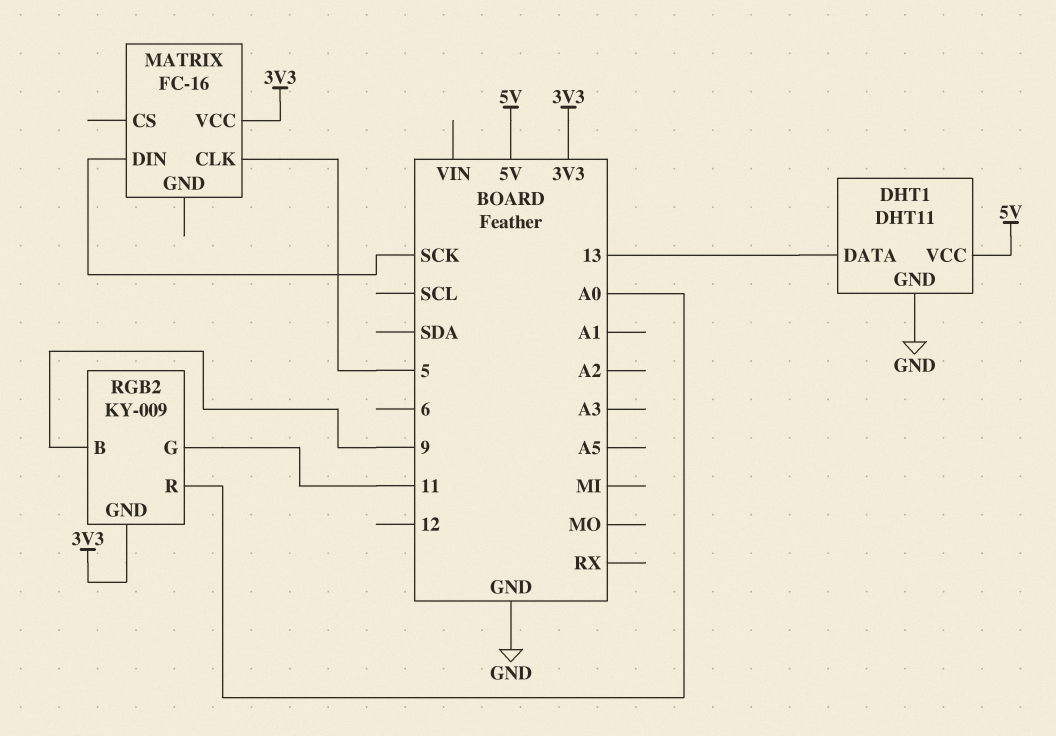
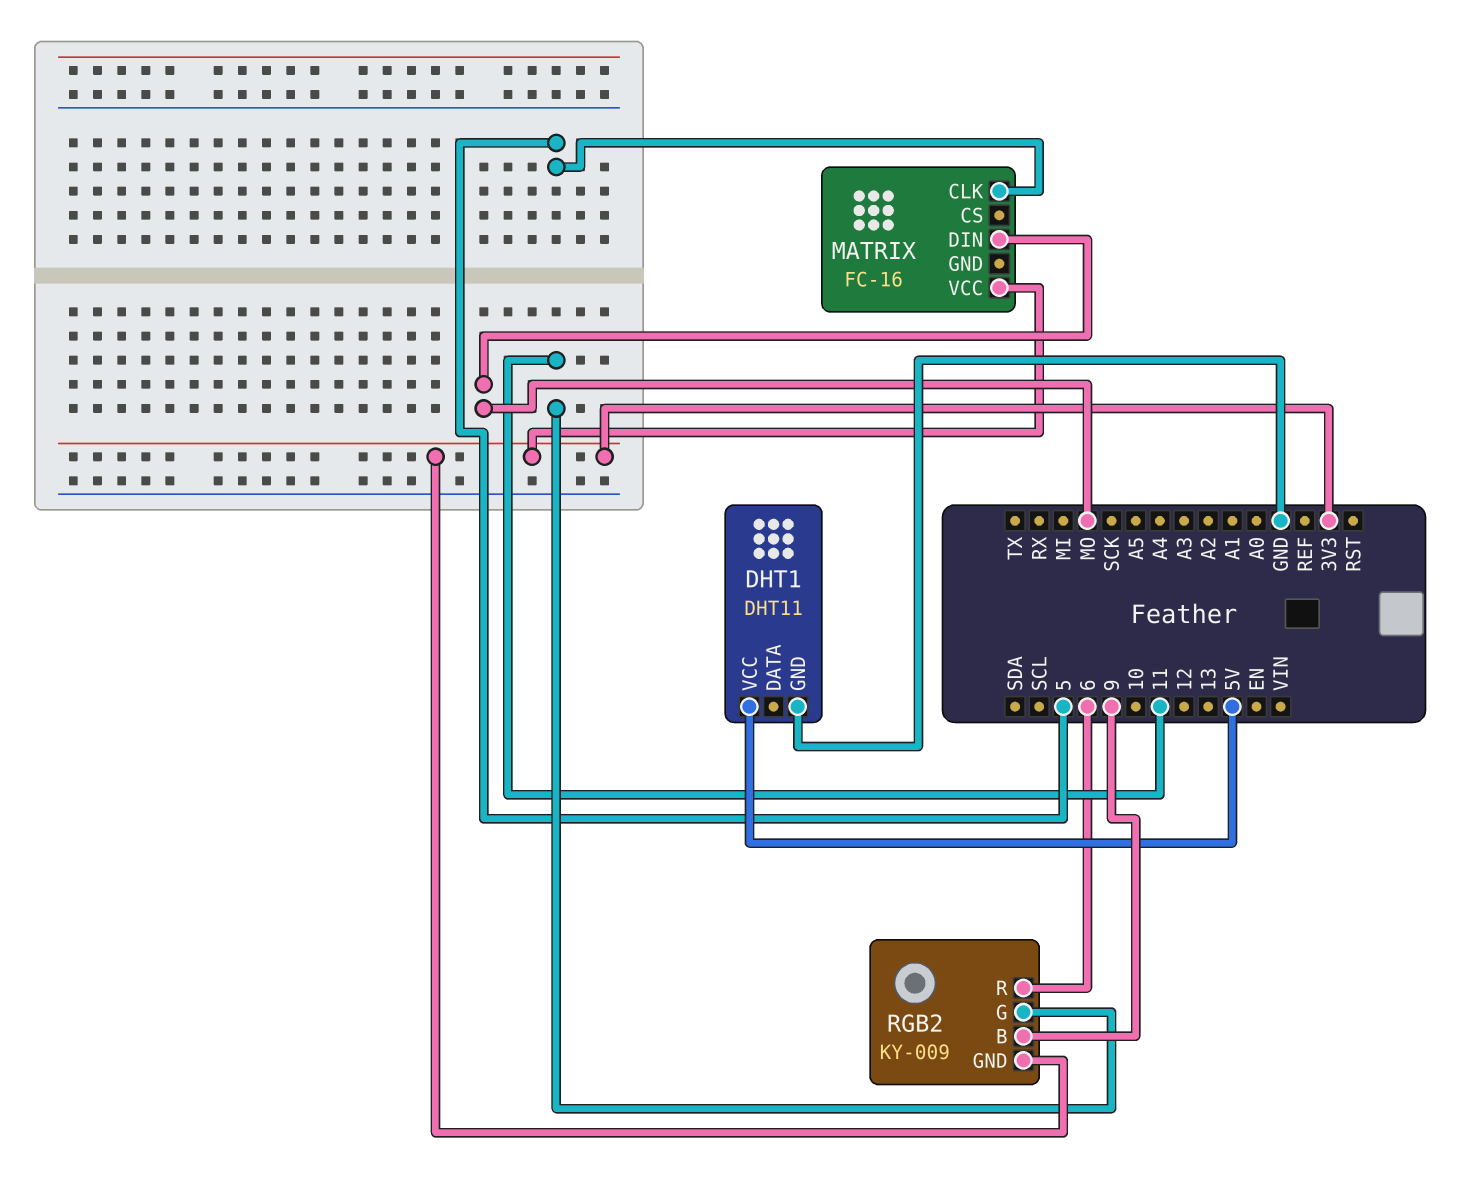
DHT1 pin DATA: 13 -> none
MATRIX pin DIN: SCK -> MO
RGB2 pin R: A0 -> 6

